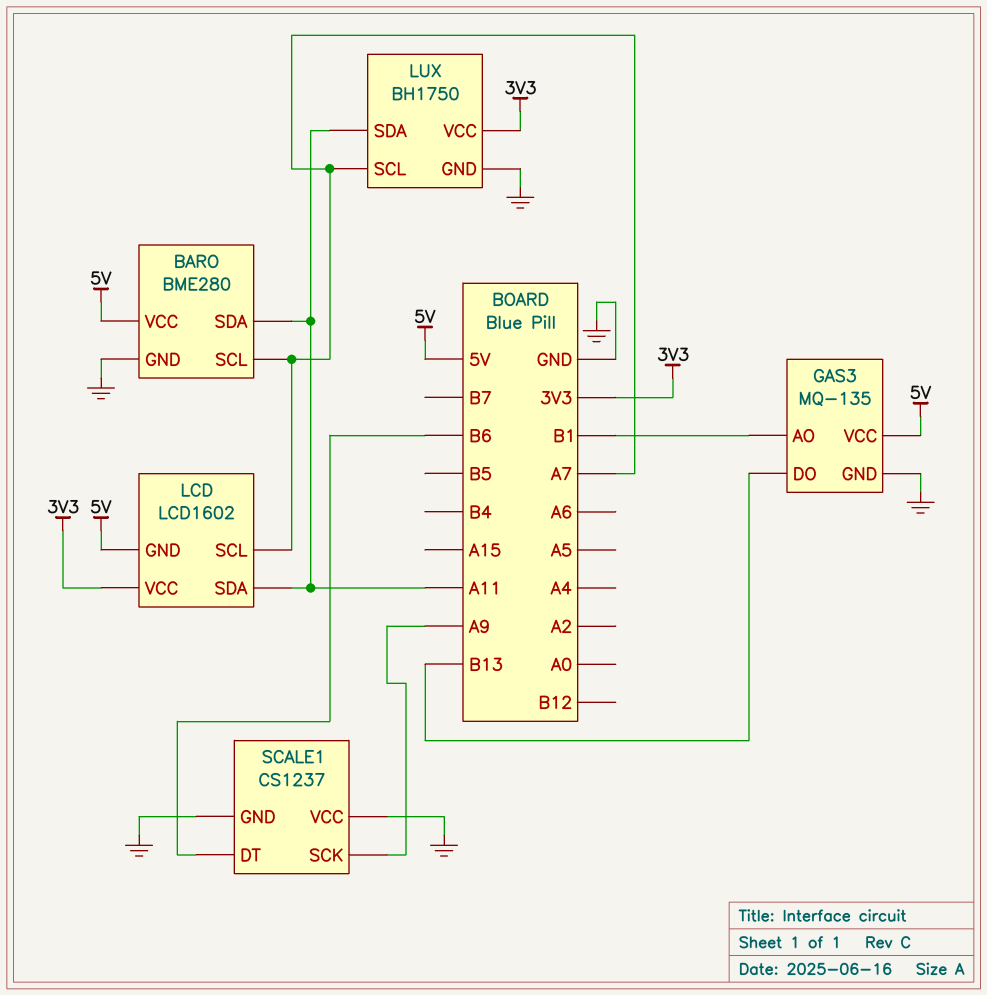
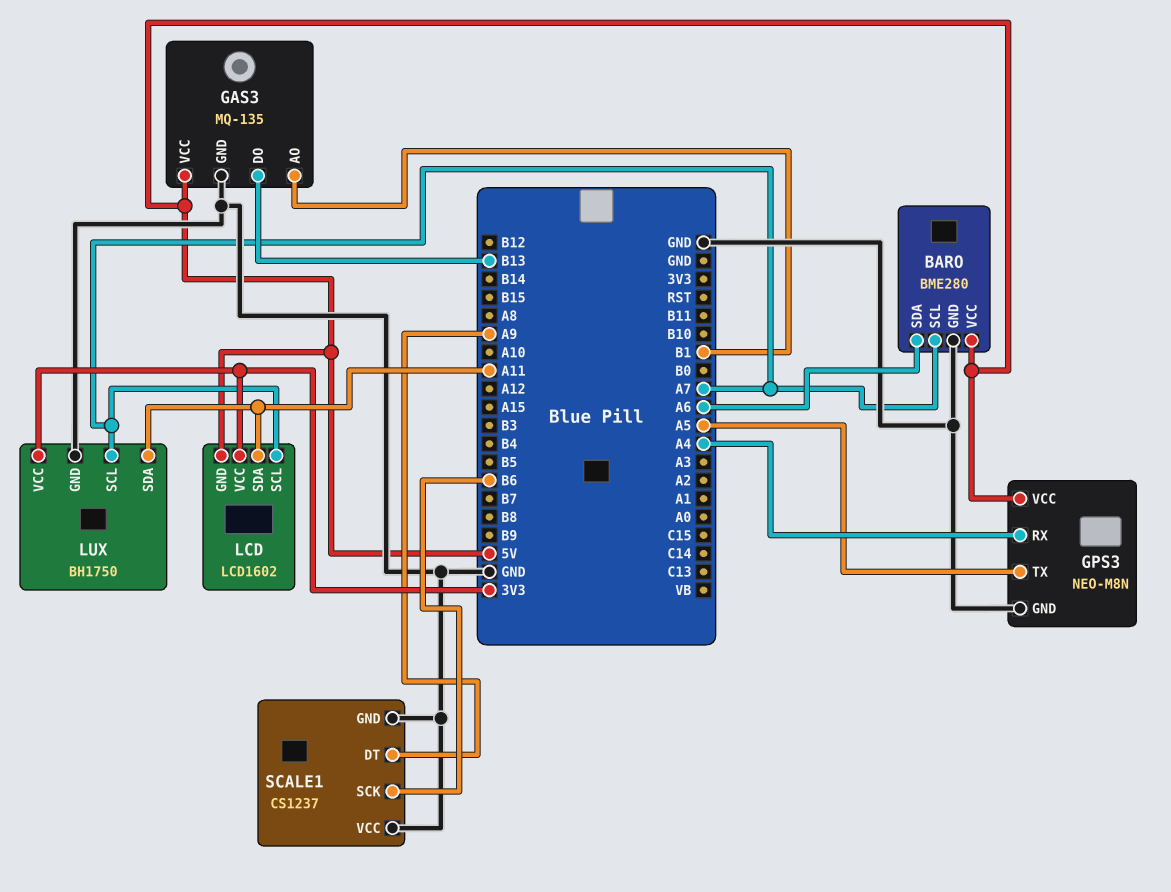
BARO pin SDA: A11 -> A6
GPS3: none -> NEO-M8N
GPS3 pin GND: none -> GND
GPS3 pin RX: none -> A4
GPS3 pin TX: none -> A5
GPS3 pin VCC: none -> 5V
SCALE1 pin DT: B6 -> A9
SCALE1 pin SCK: A9 -> B6

